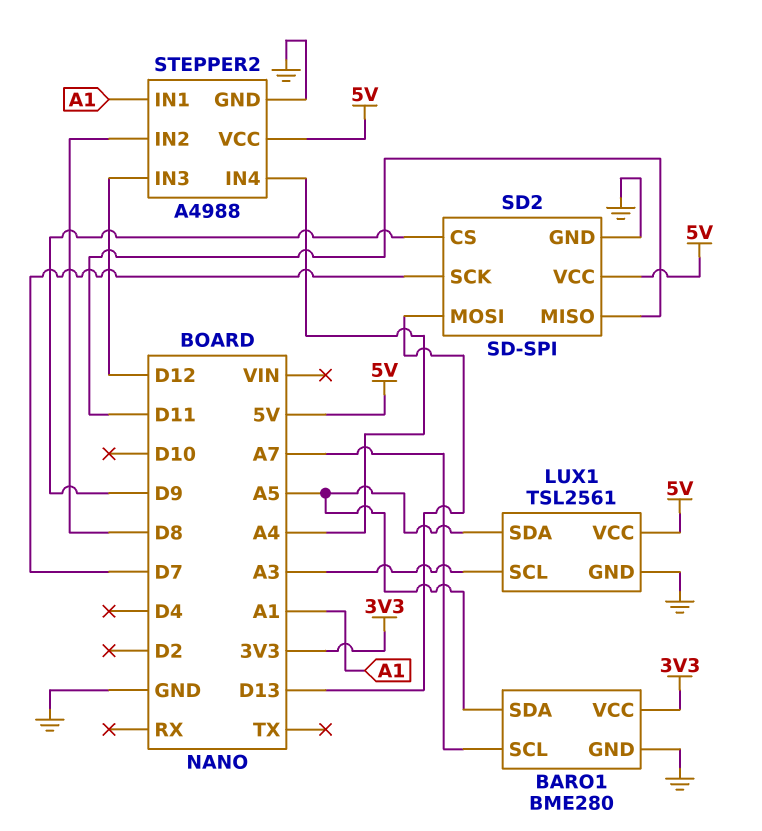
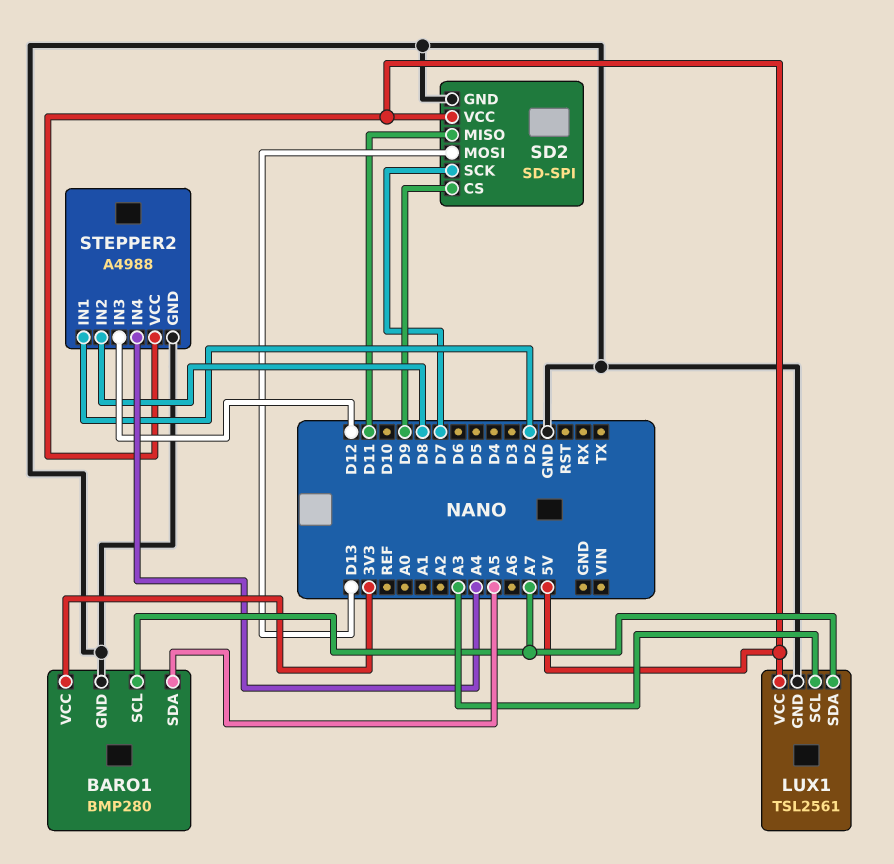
BARO1: BME280 -> BMP280
LUX1 pin SDA: A5 -> A7
STEPPER2 pin IN1: A1 -> D2

